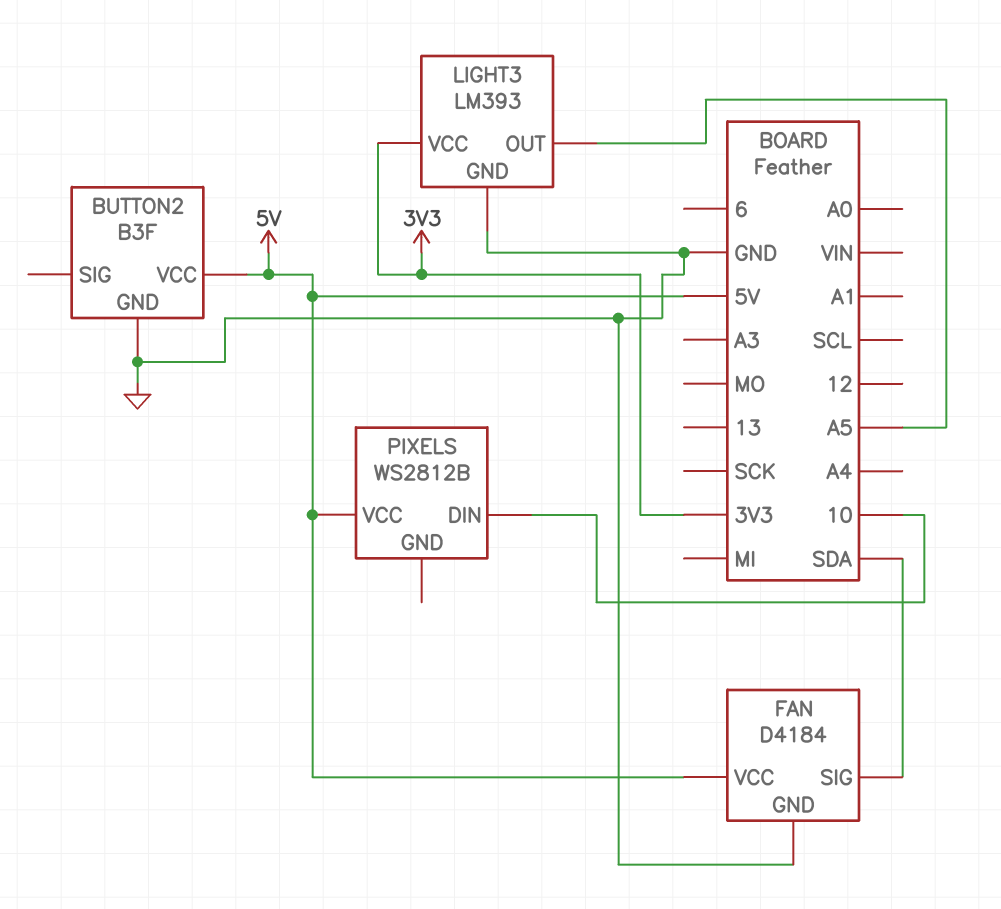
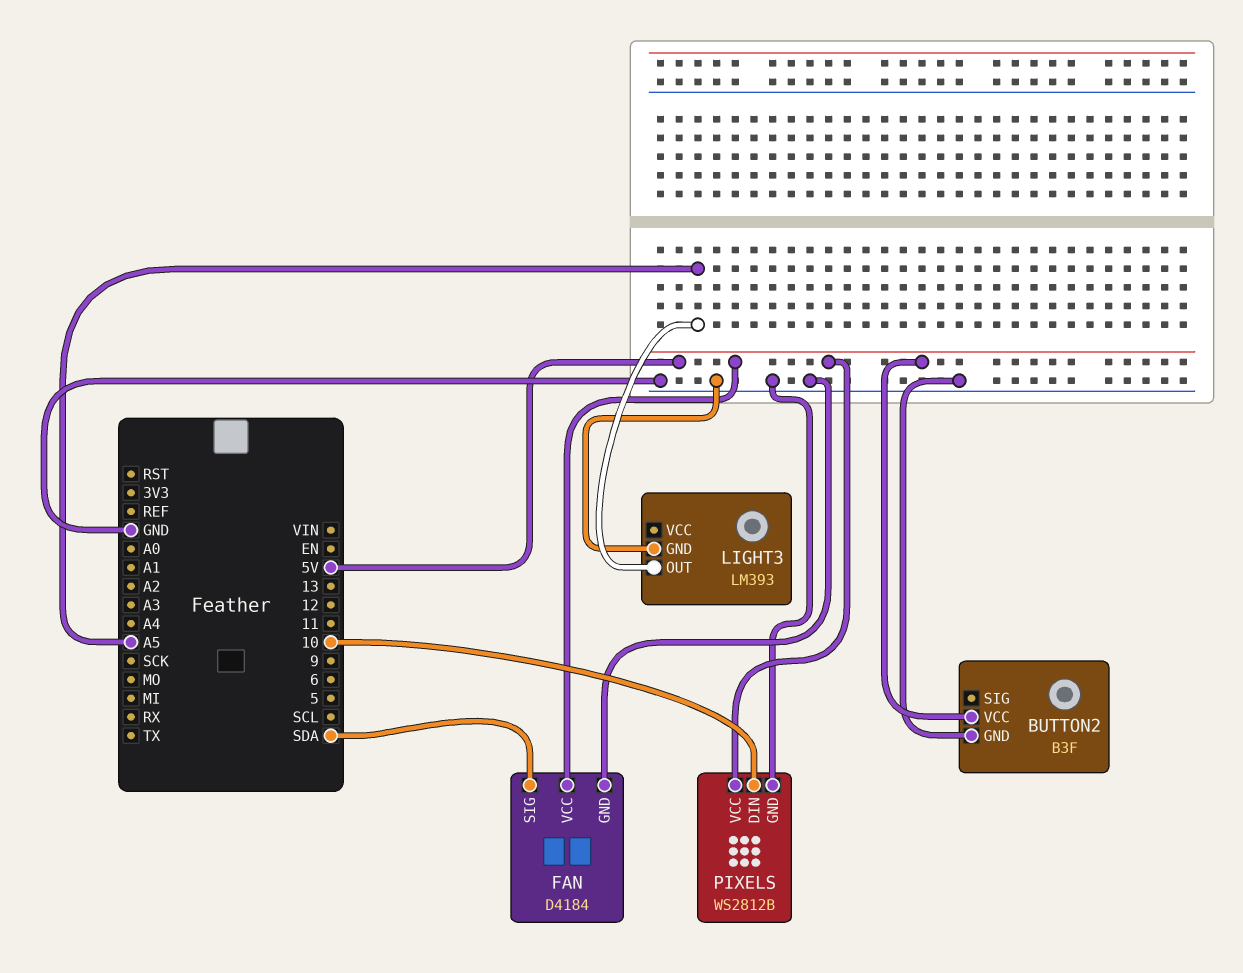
LIGHT3 pin VCC: 3V3 -> none
PIXELS pin GND: none -> GND

